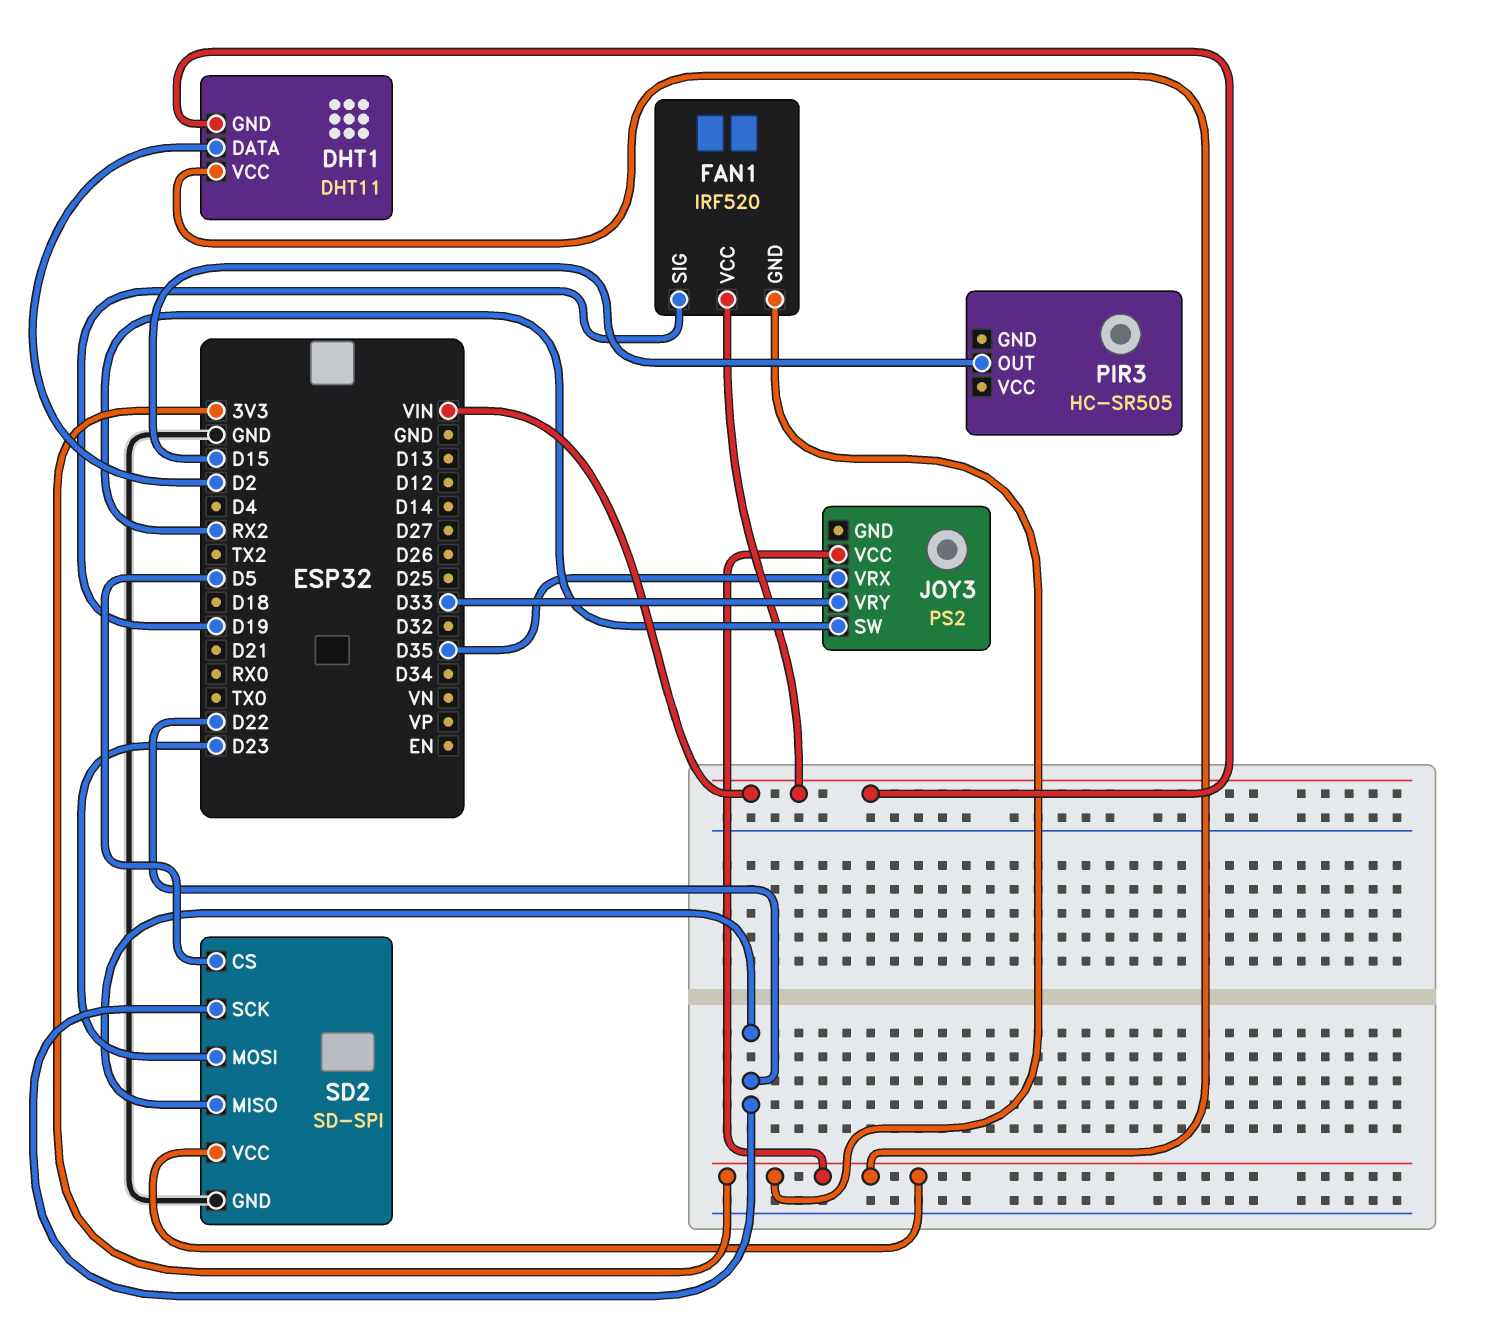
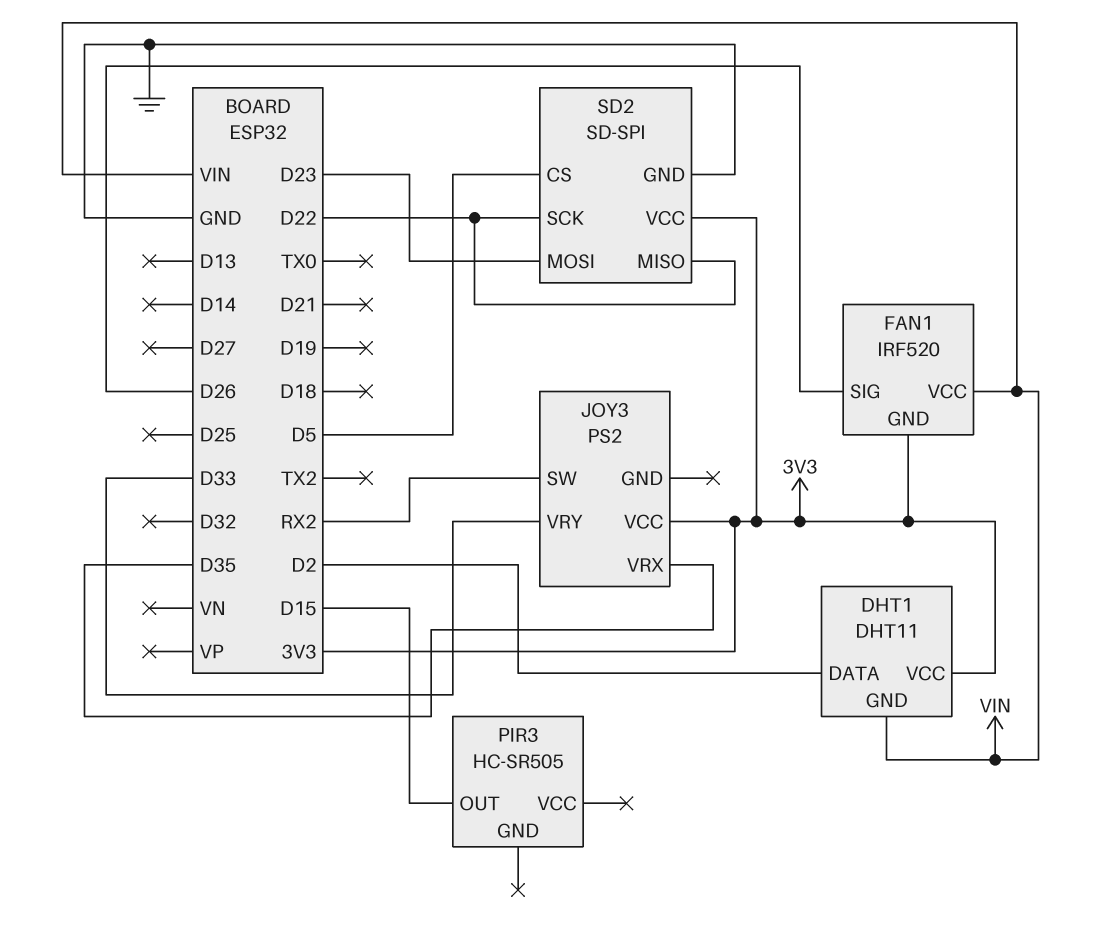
FAN1 pin SIG: D19 -> D26

